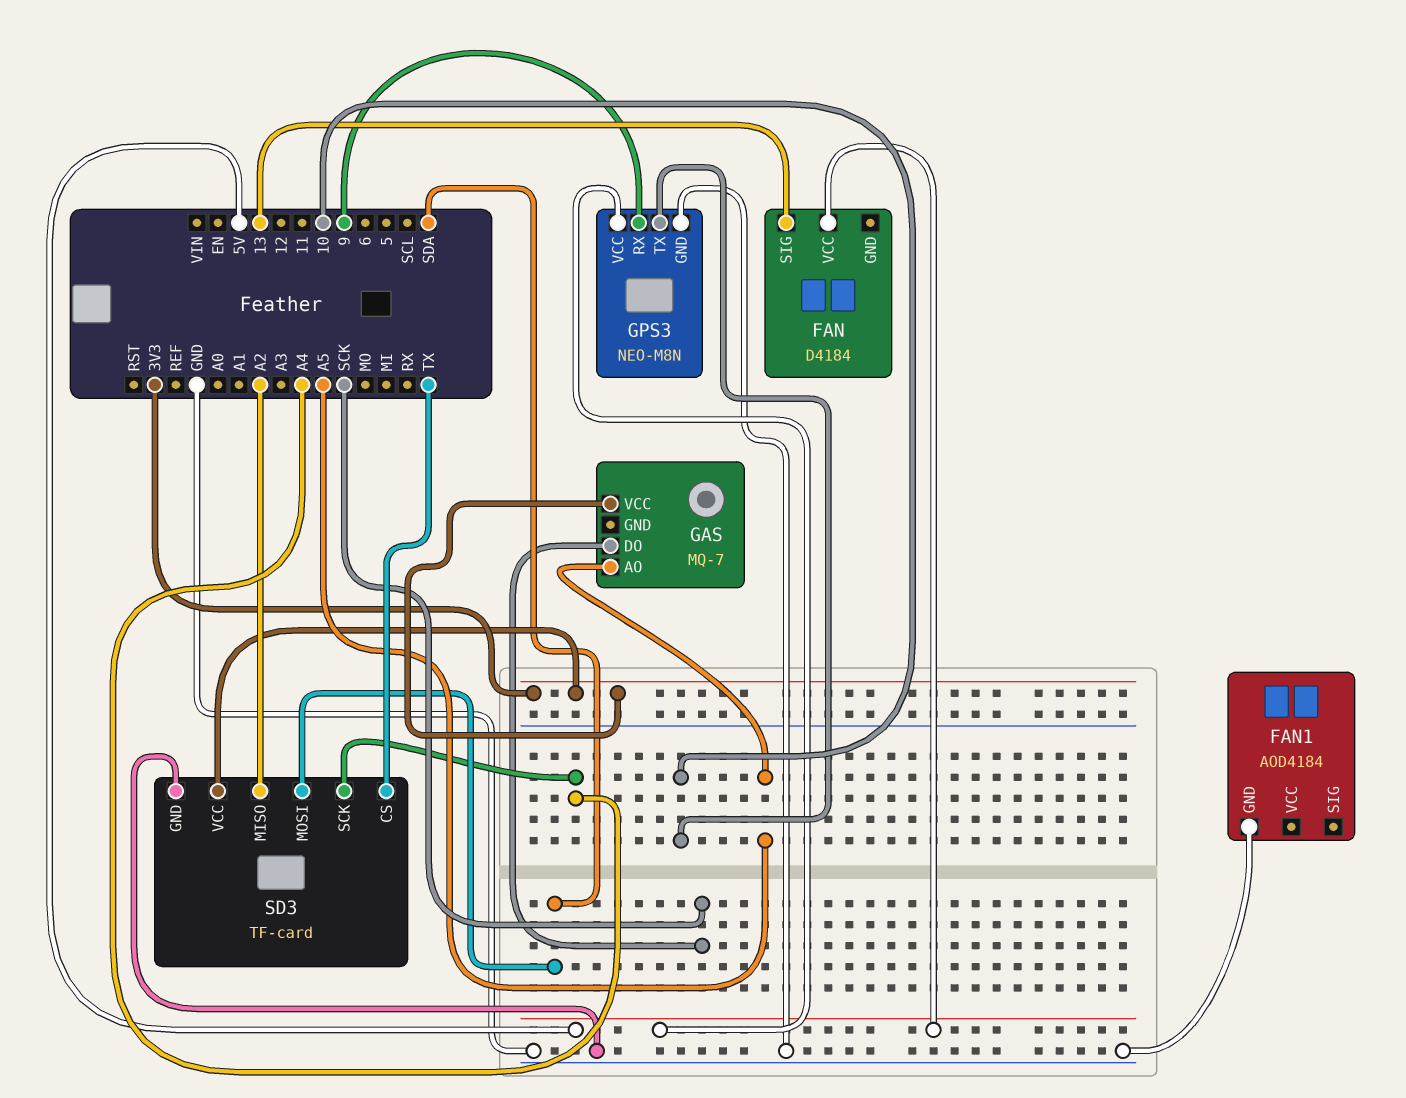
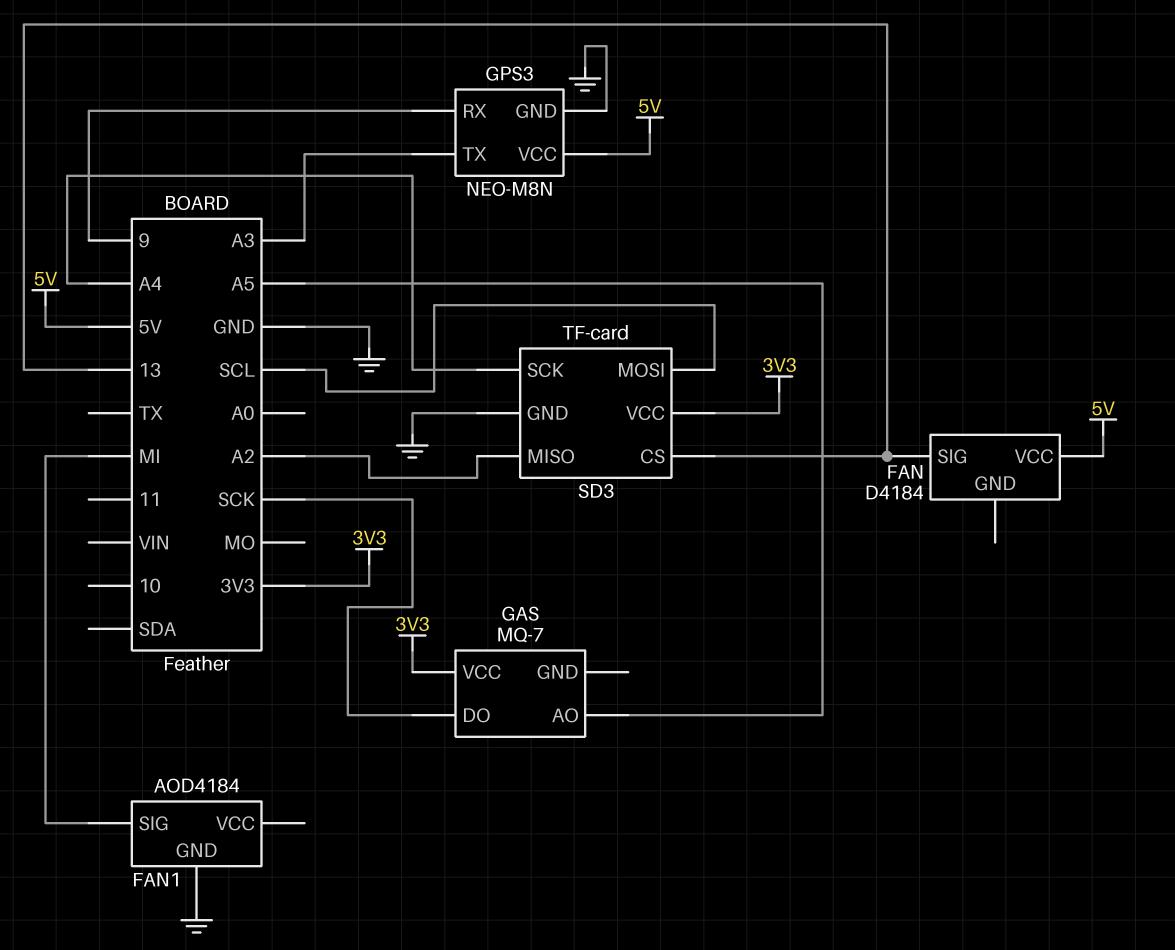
FAN1 pin SIG: none -> MI
GPS3 pin TX: 10 -> A3
SD3 pin CS: TX -> 13
SD3 pin MOSI: SDA -> SCL

